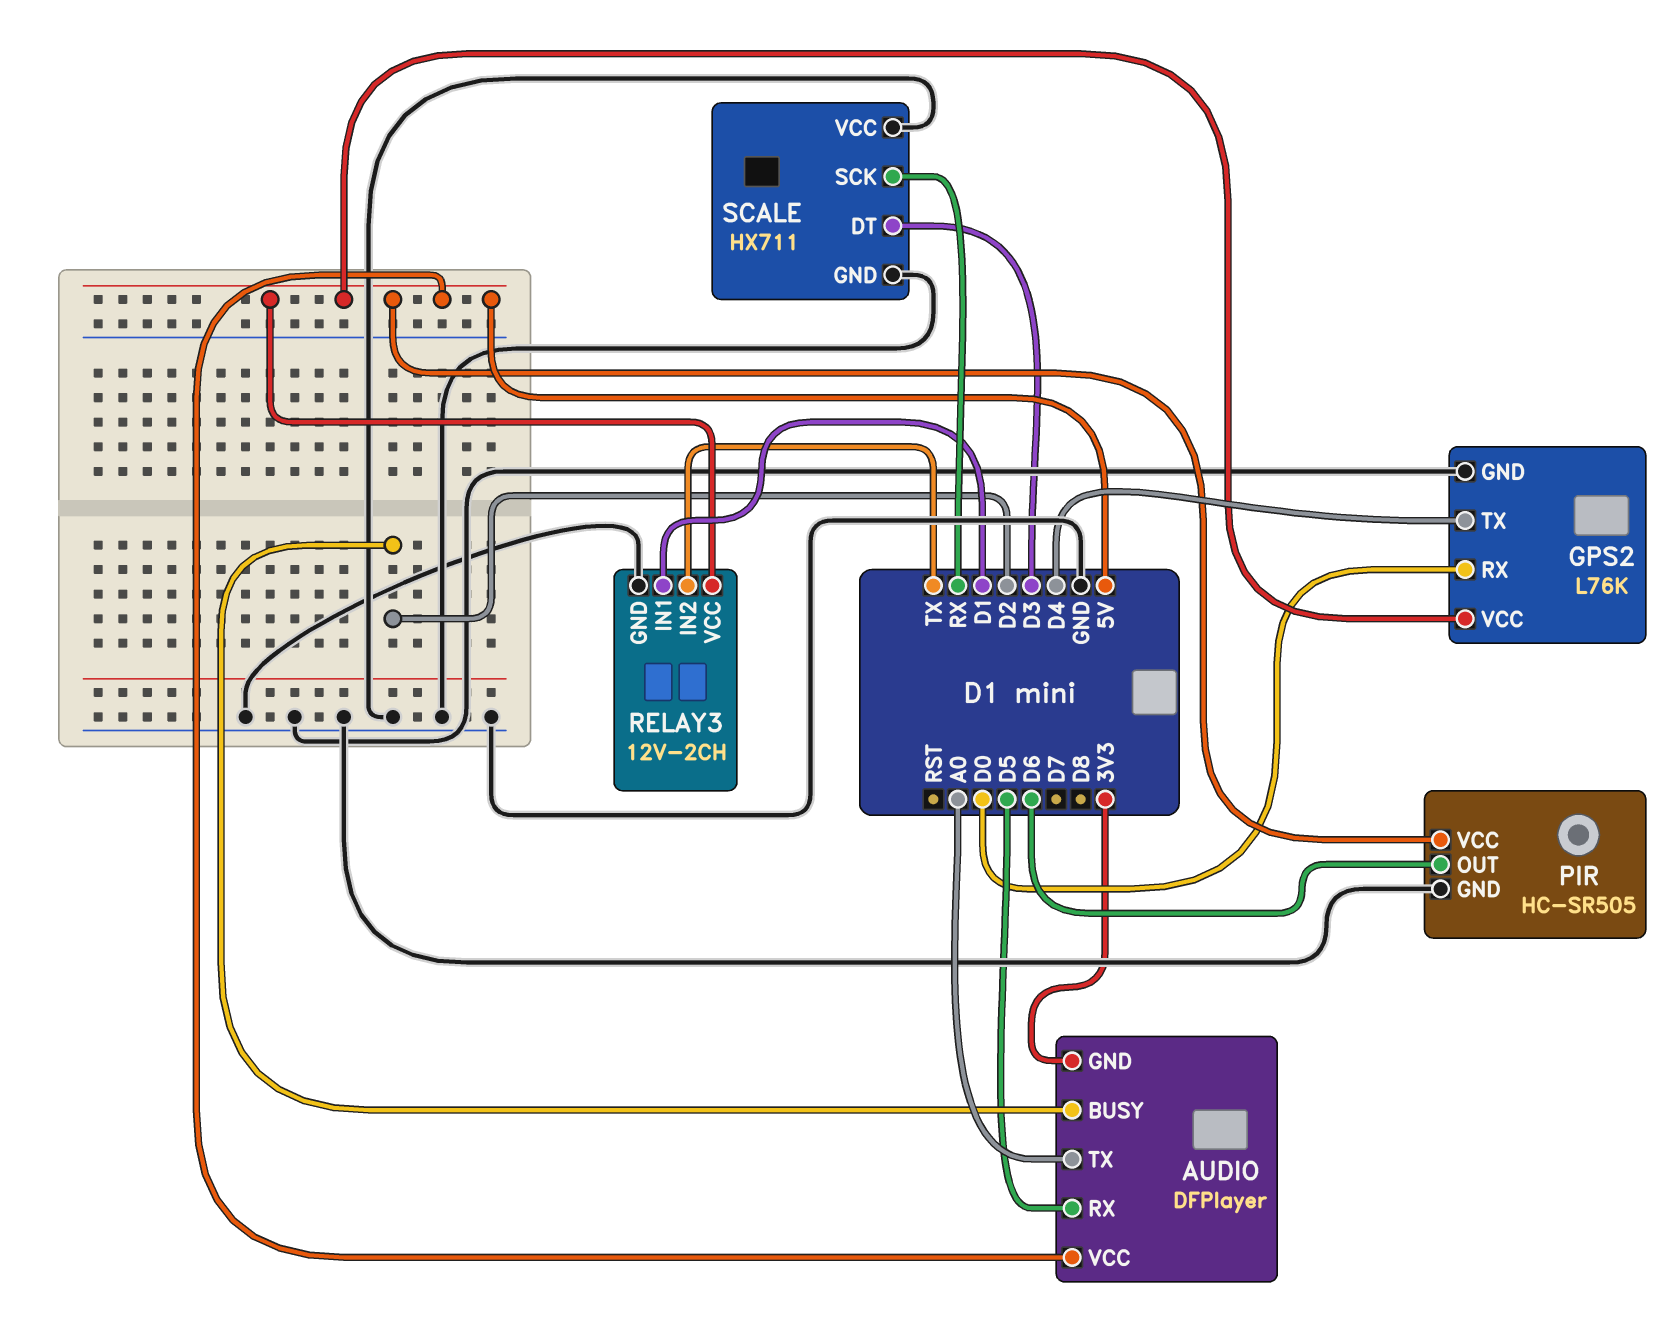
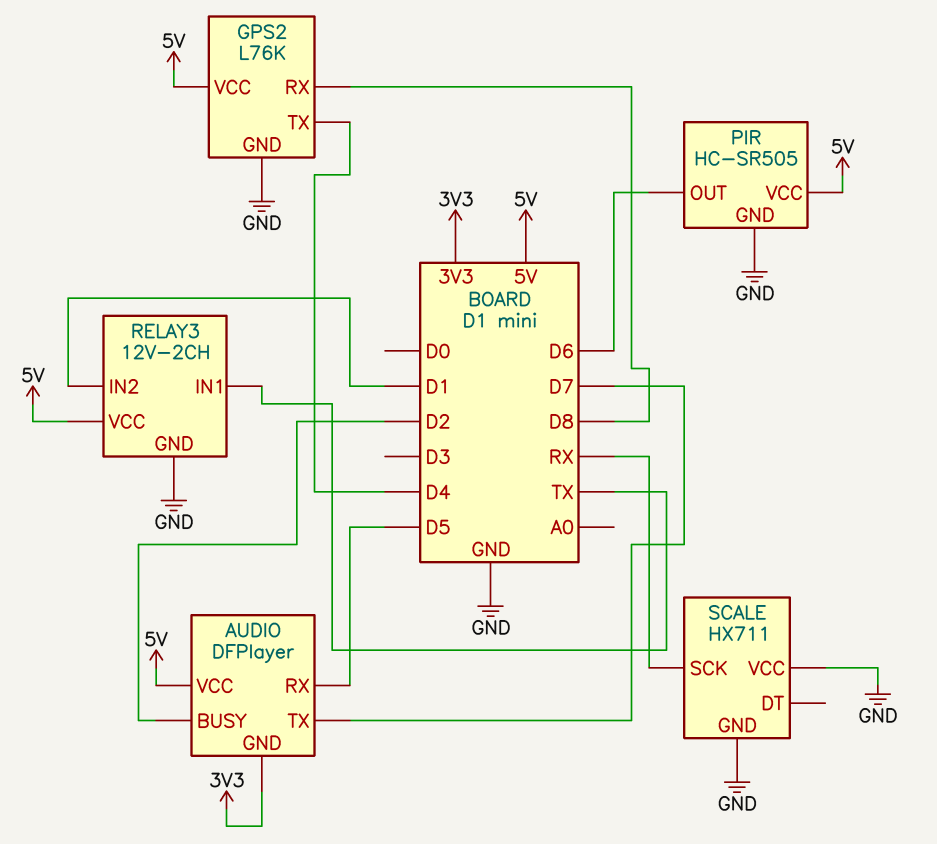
AUDIO pin TX: A0 -> D7
GPS2 pin RX: D0 -> D8
RELAY3 pin IN1: D1 -> TX
RELAY3 pin IN2: TX -> D1
SCALE pin DT: D3 -> none

